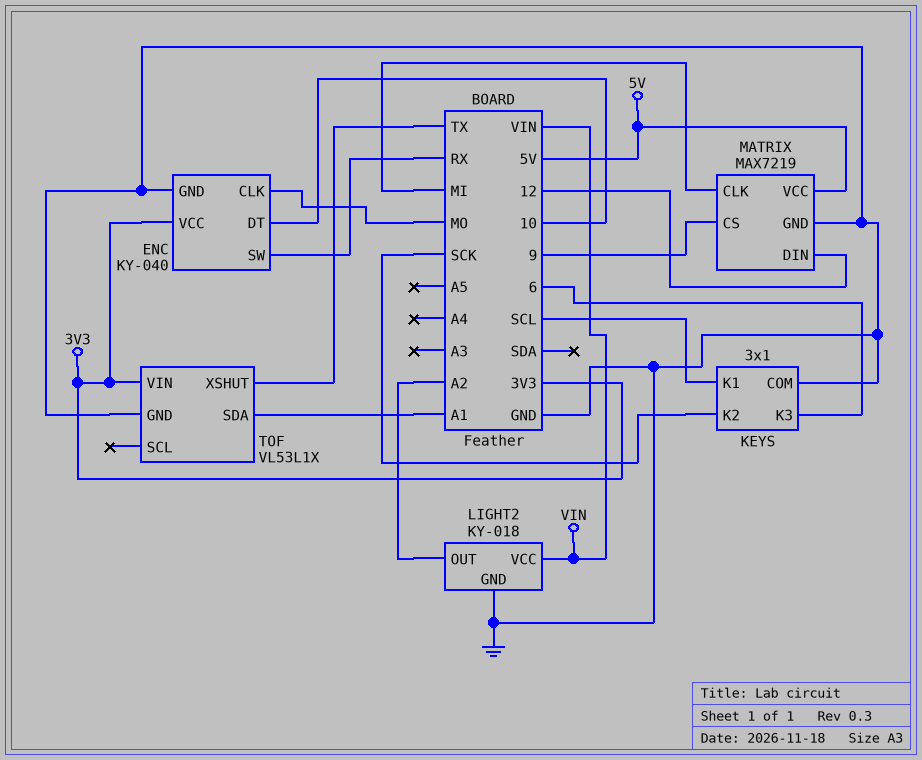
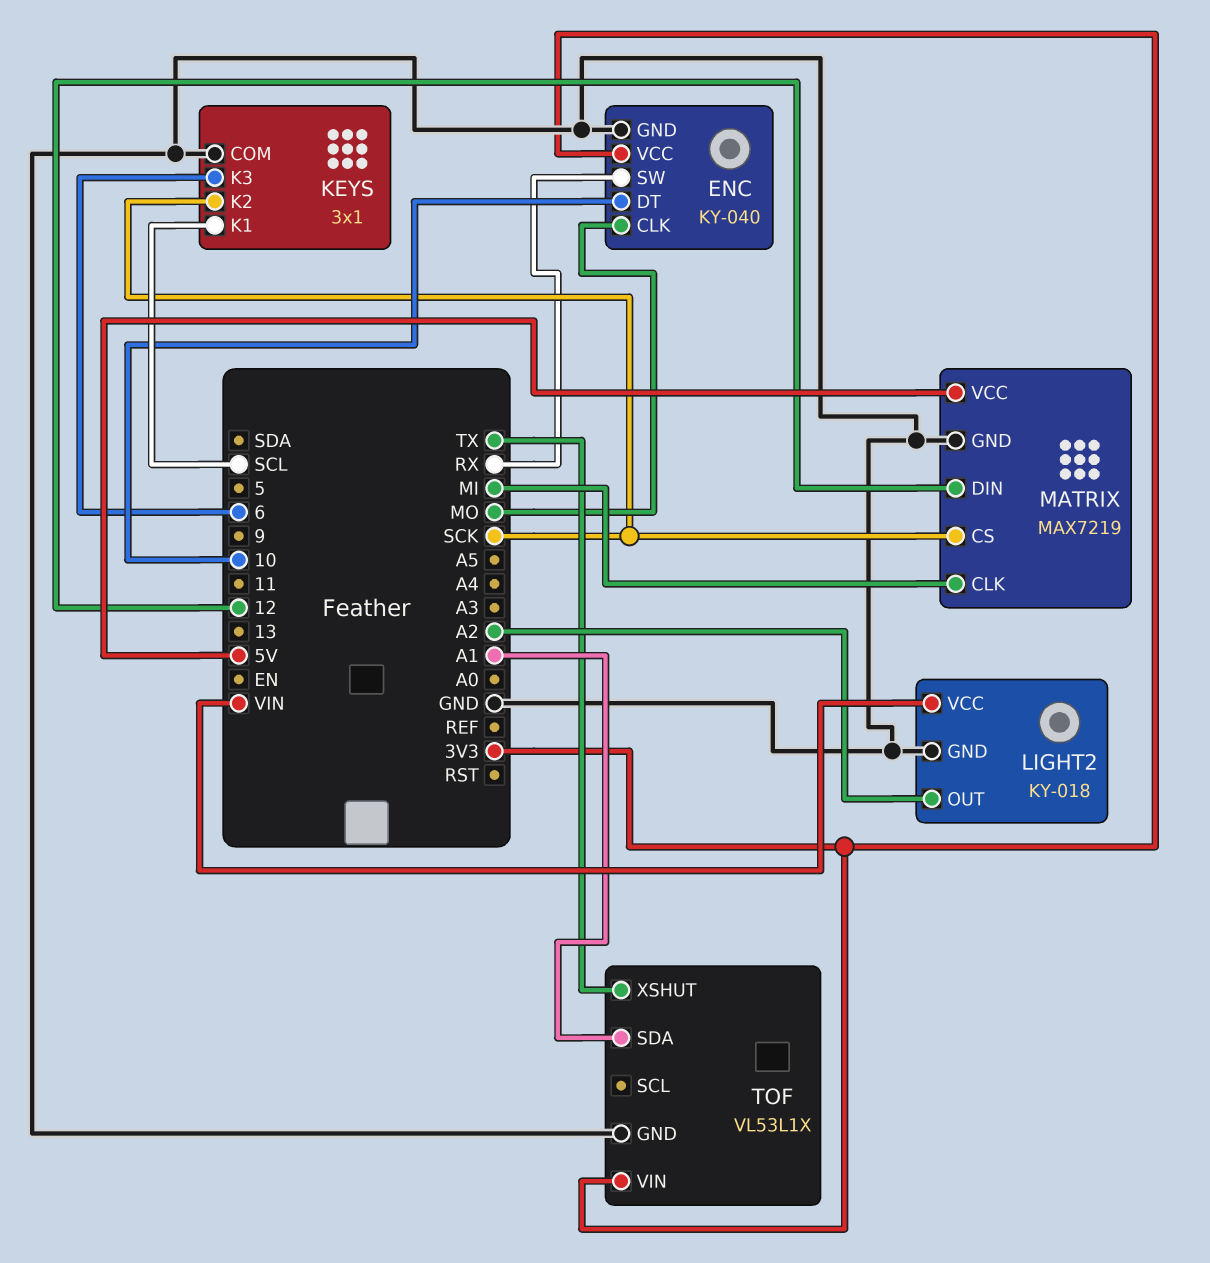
MATRIX pin CS: 9 -> SCK

